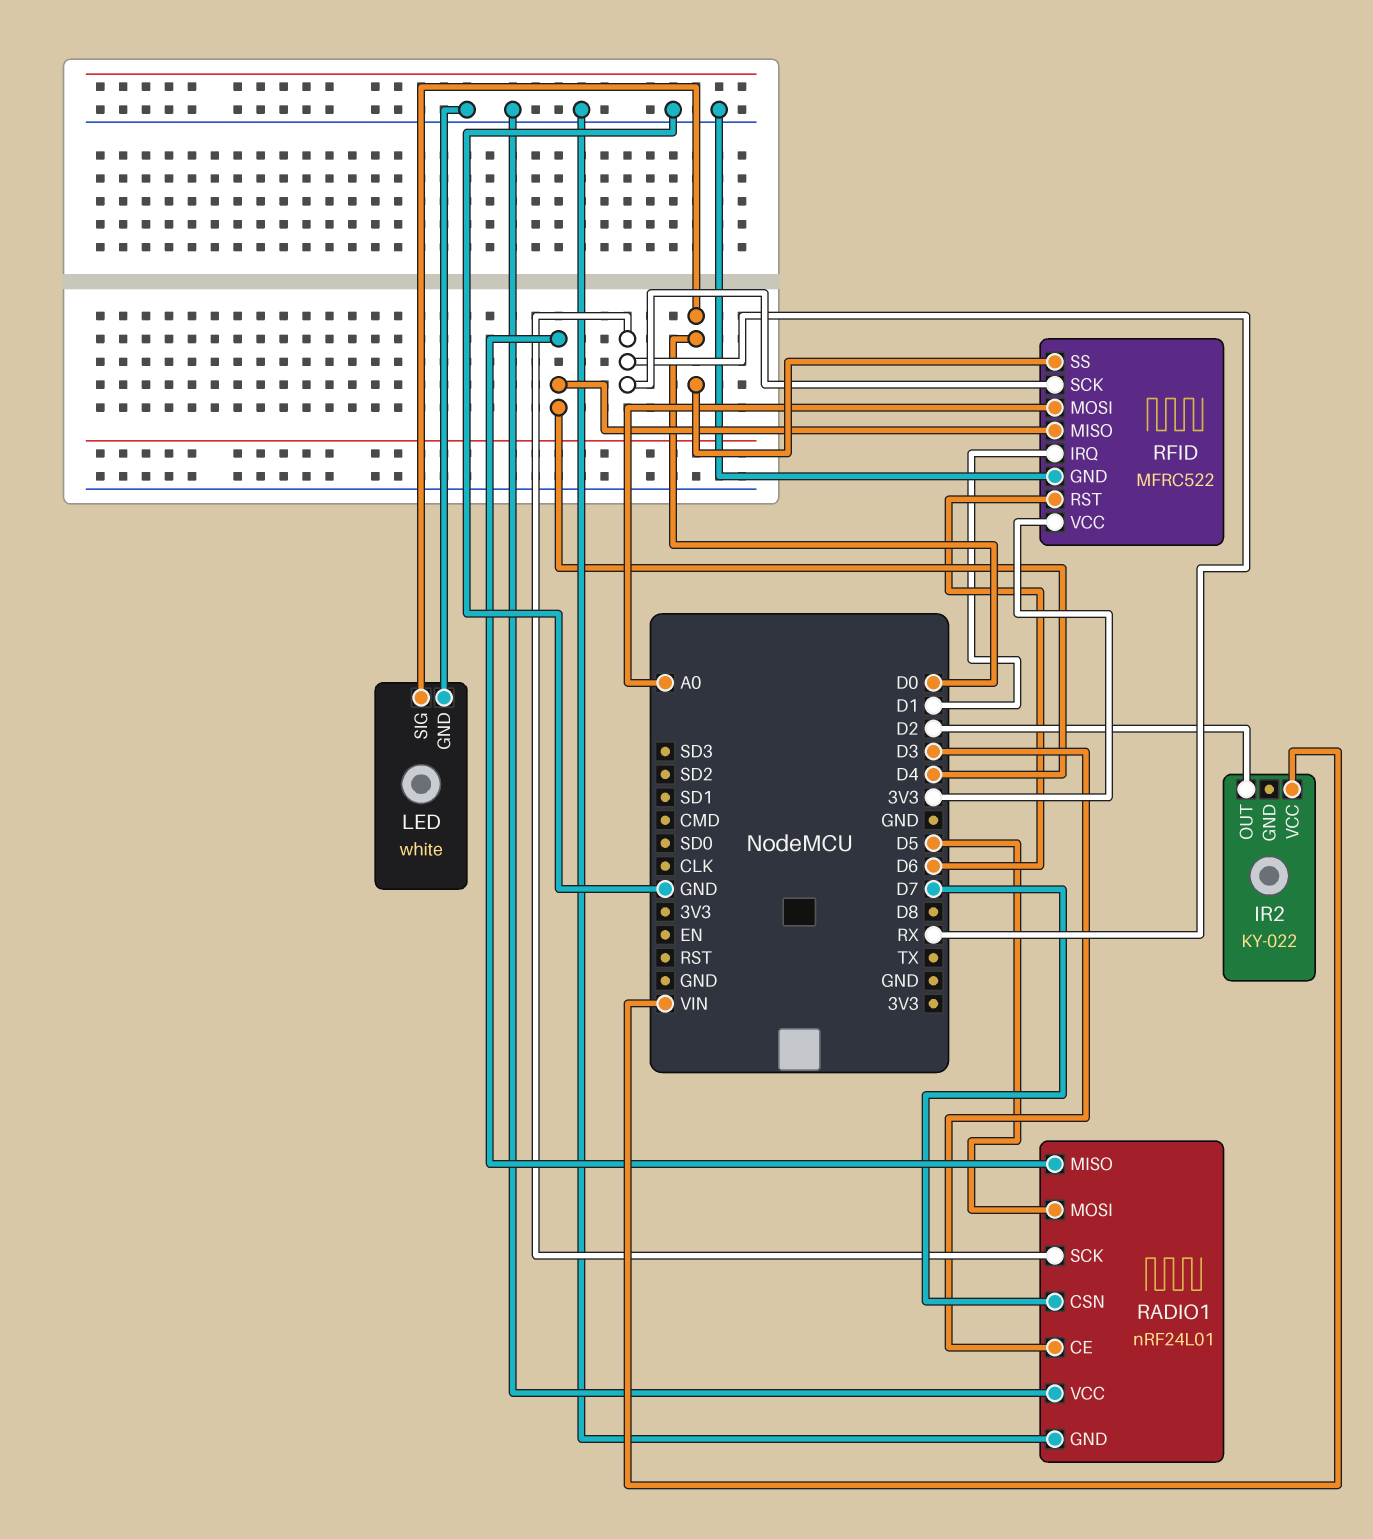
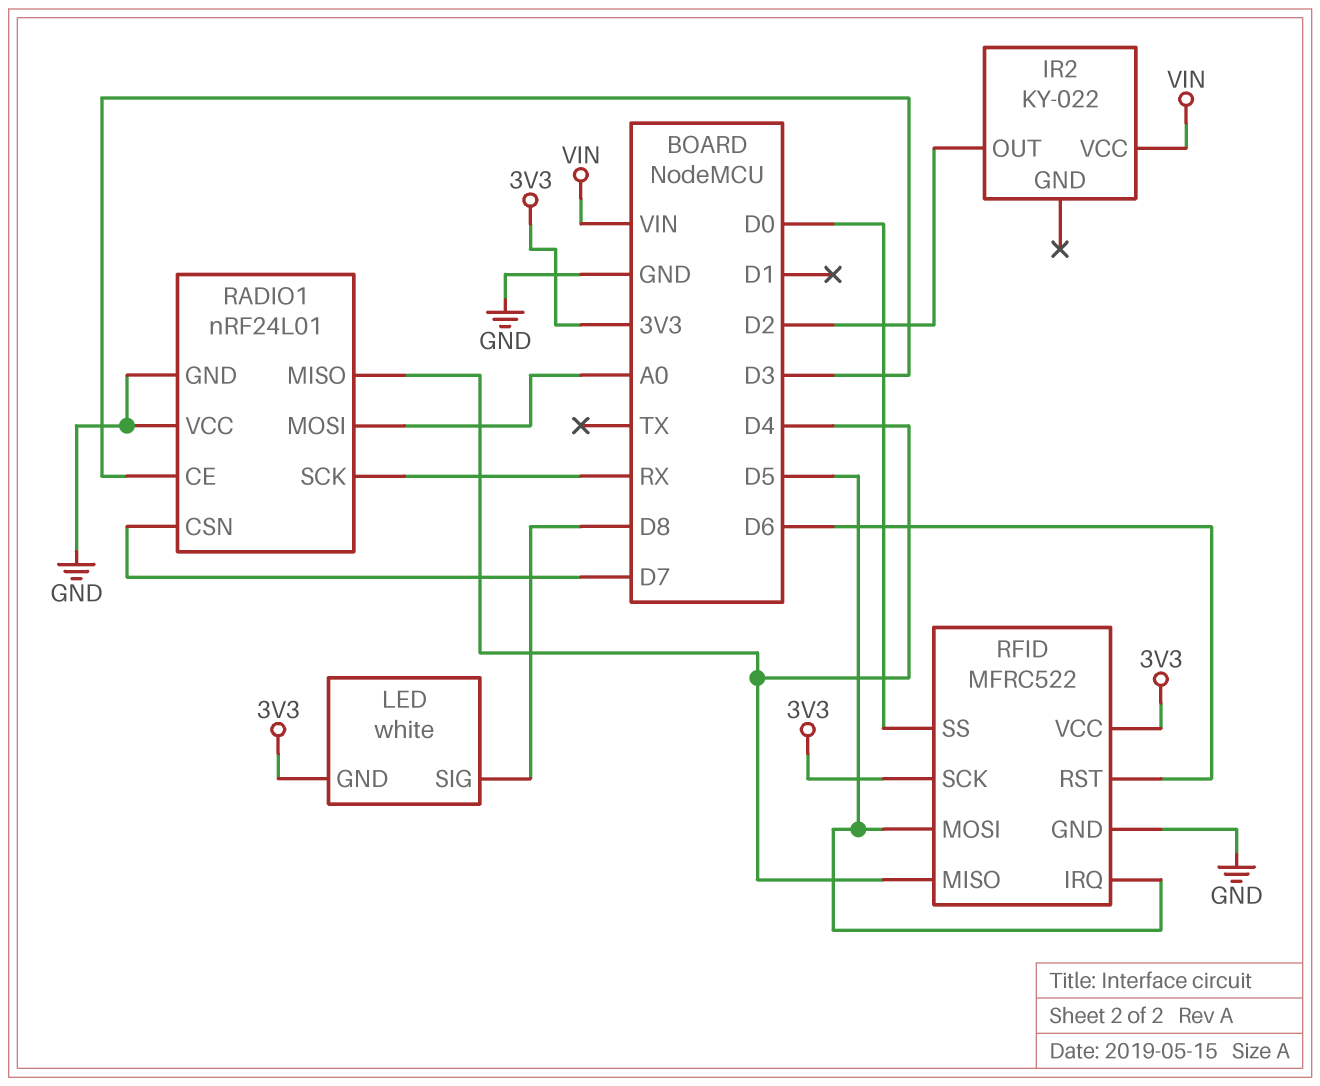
LED pin GND: GND -> 3V3
LED pin SIG: D0 -> D8
RADIO1 pin MOSI: D5 -> A0
RFID pin IRQ: D1 -> D5
RFID pin MOSI: A0 -> D5
RFID pin SCK: RX -> 3V3

